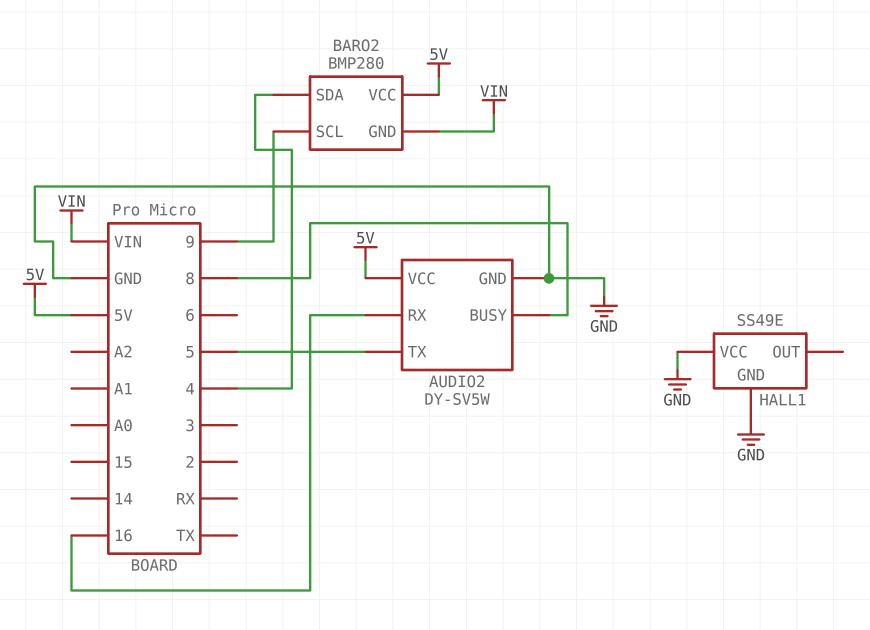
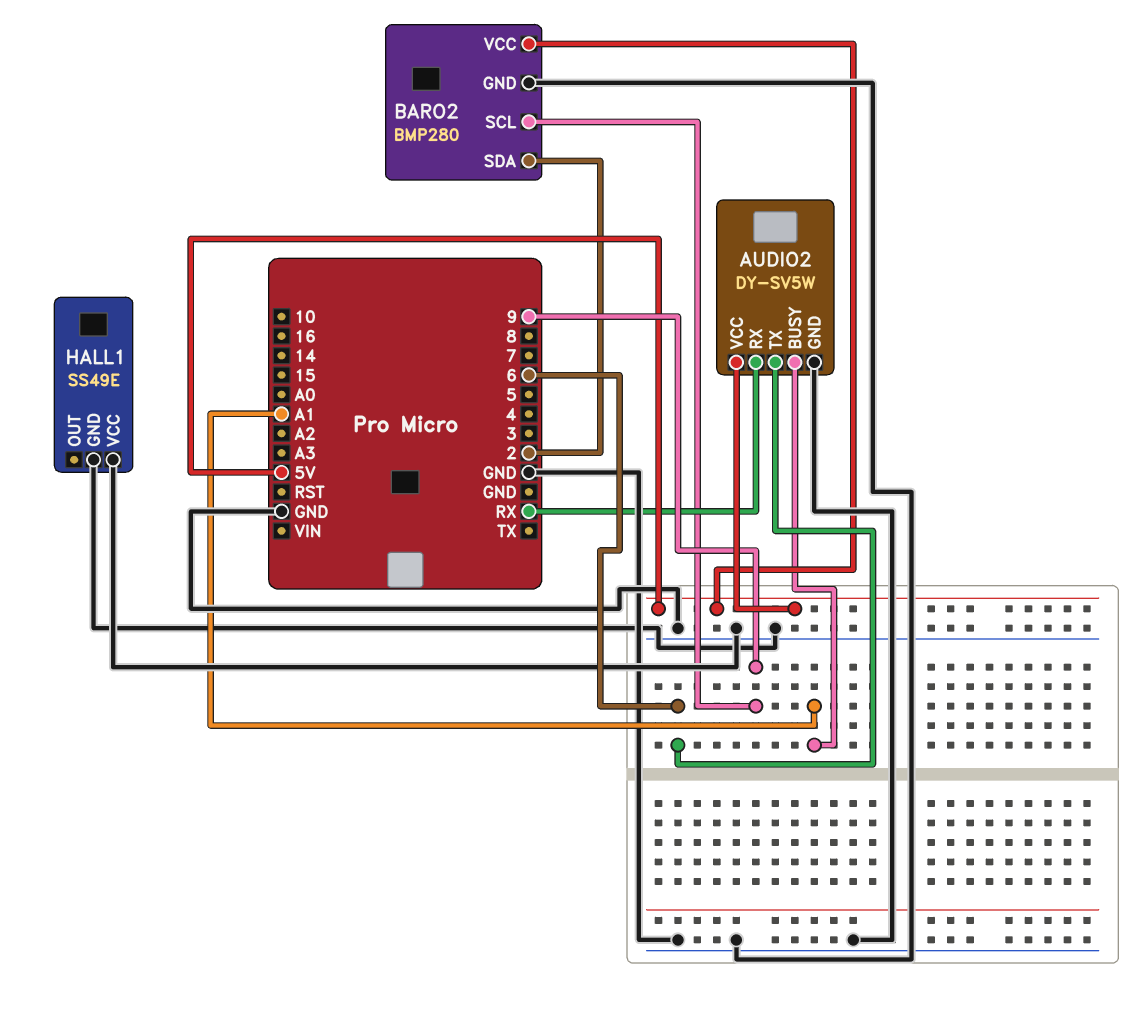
AUDIO2 pin BUSY: 8 -> A1
AUDIO2 pin RX: 16 -> RX
AUDIO2 pin TX: 5 -> 6
BARO2 pin GND: VIN -> GND
BARO2 pin SDA: 4 -> 2

